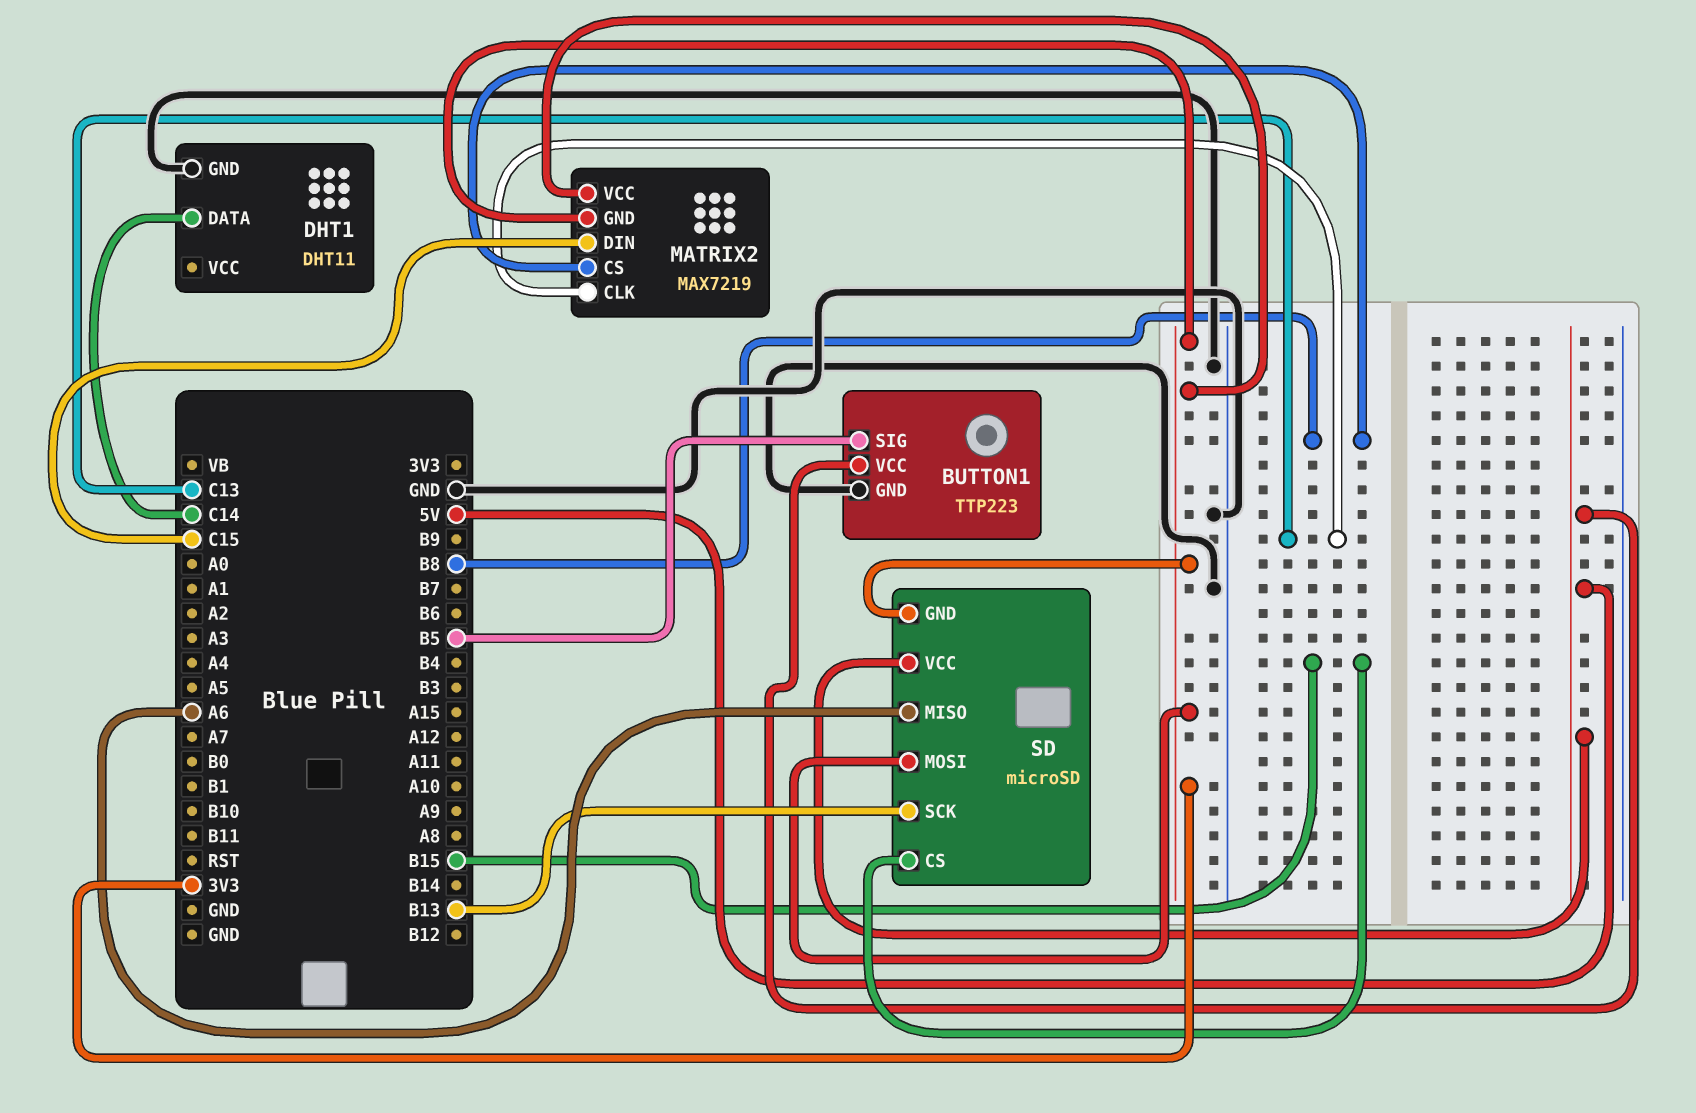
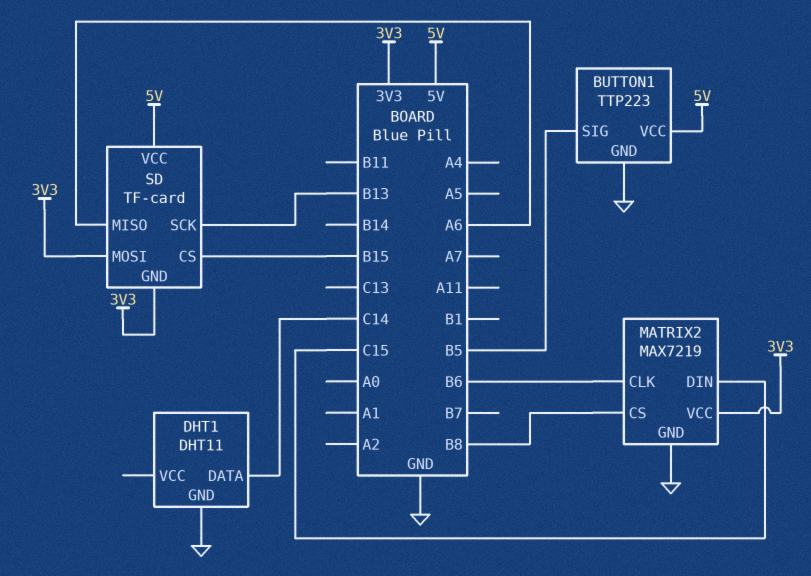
MATRIX2 pin CLK: C13 -> B6
MATRIX2 pin GND: 3V3 -> GND
SD: microSD -> TF-card

